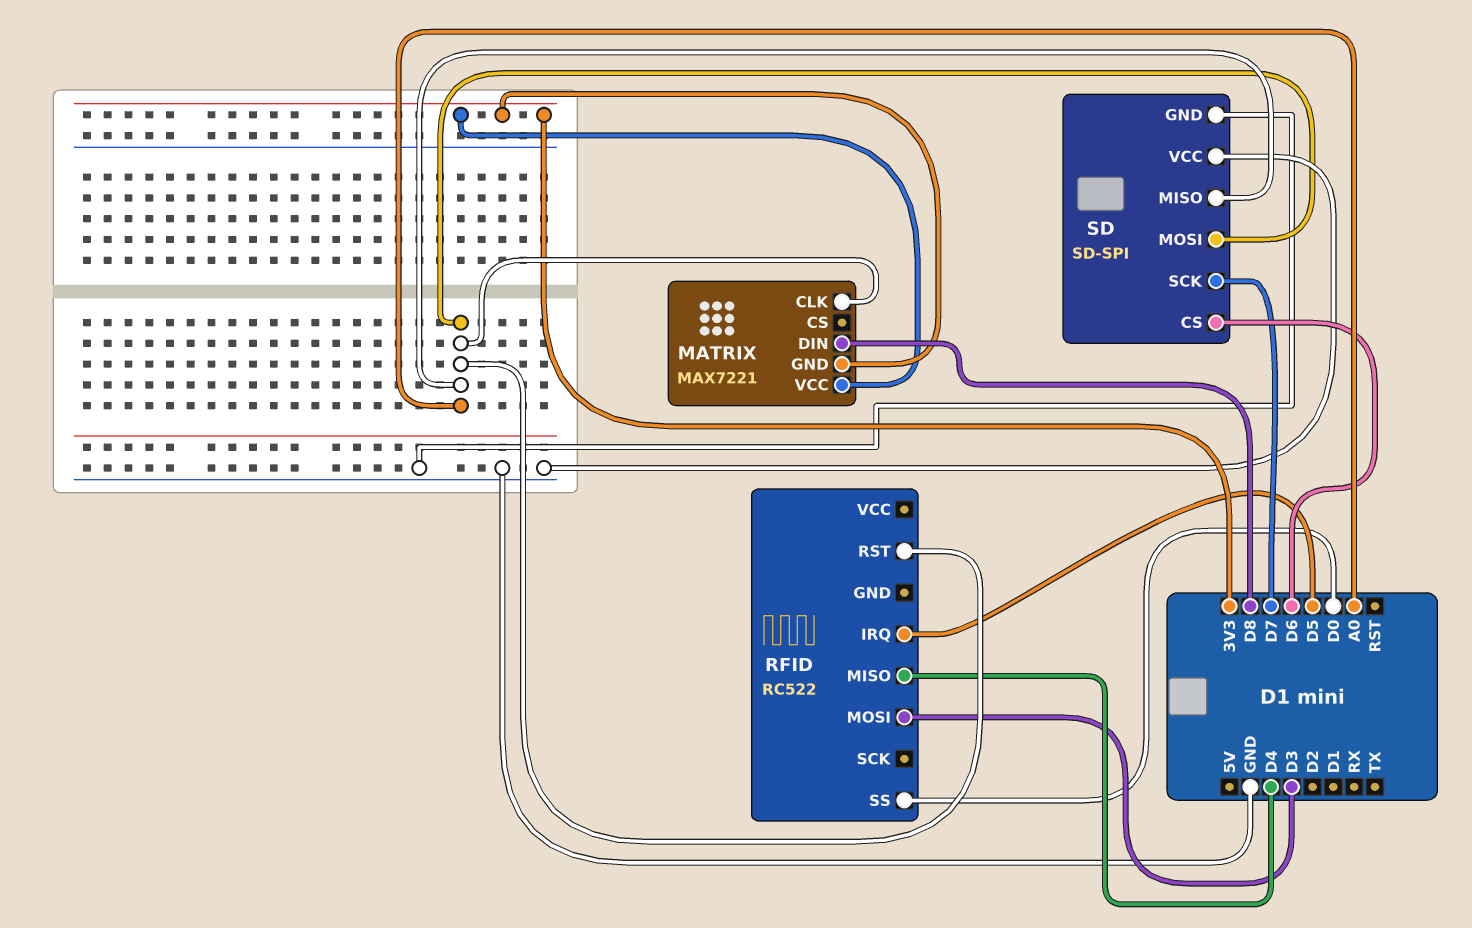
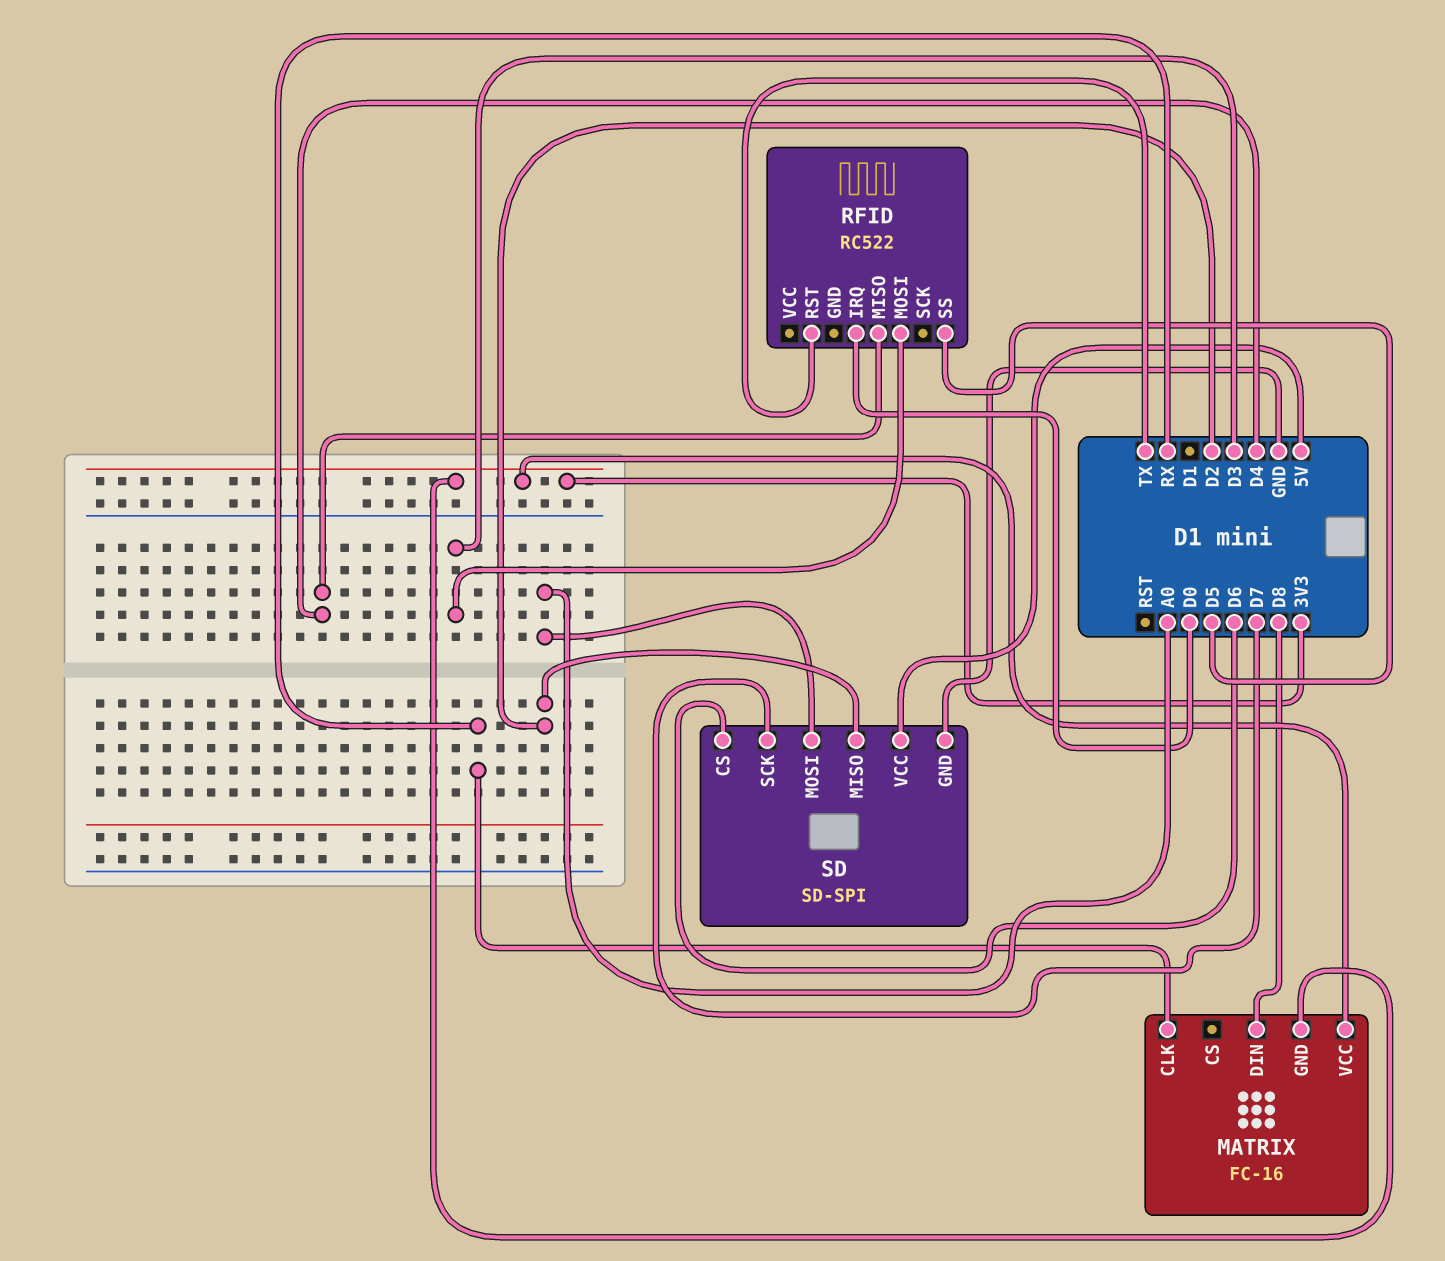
MATRIX: MAX7221 -> FC-16
MATRIX pin CLK: A0 -> RX
RFID pin IRQ: D5 -> D0
RFID pin RST: A0 -> TX
RFID pin SS: D0 -> D5
SD pin MISO: A0 -> D2
SD pin VCC: GND -> 5V

